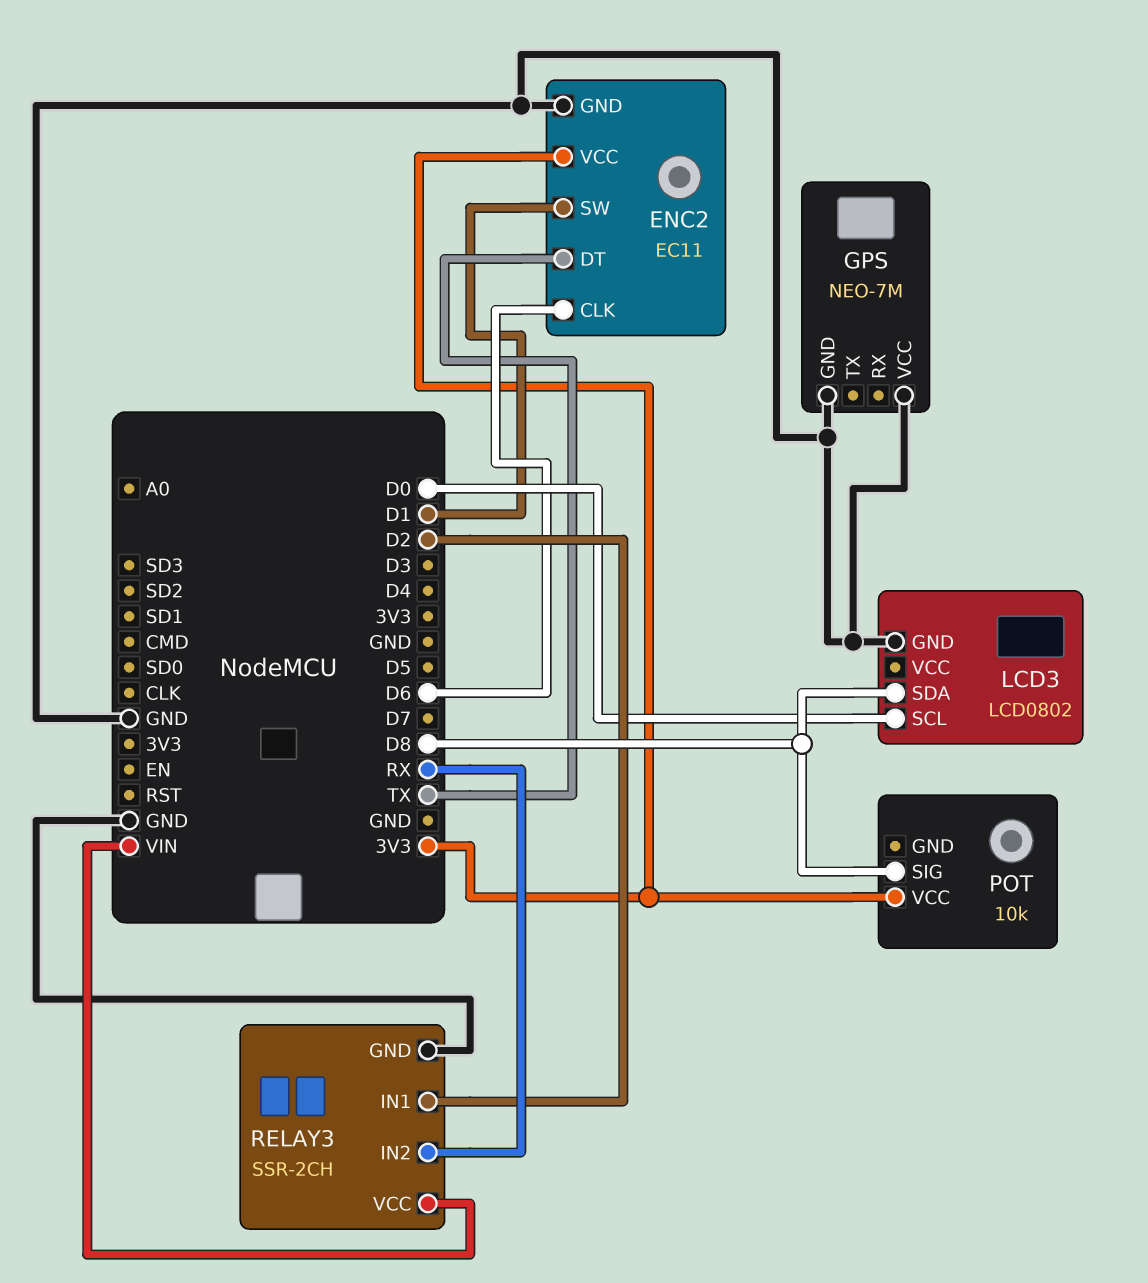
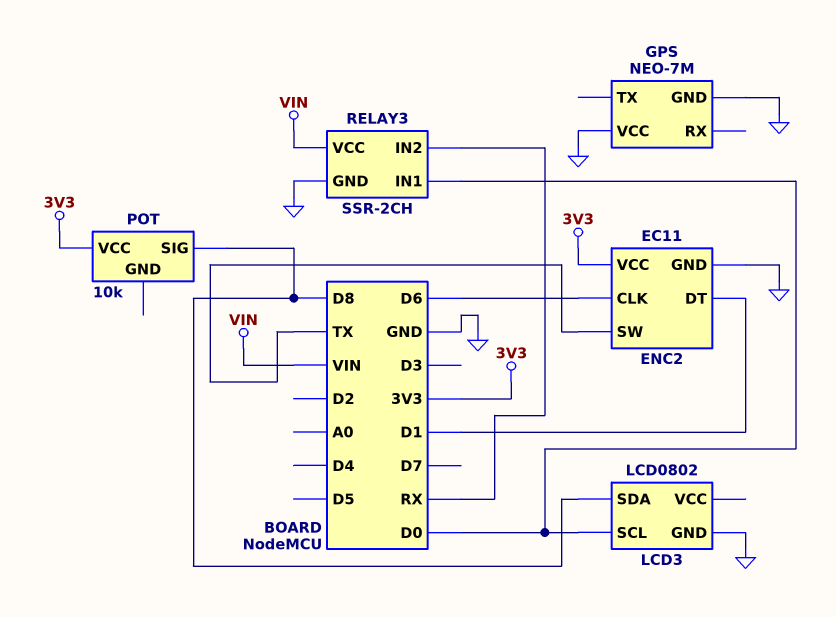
ENC2 pin DT: TX -> D1
ENC2 pin SW: D1 -> TX
RELAY3 pin IN1: D2 -> D0

